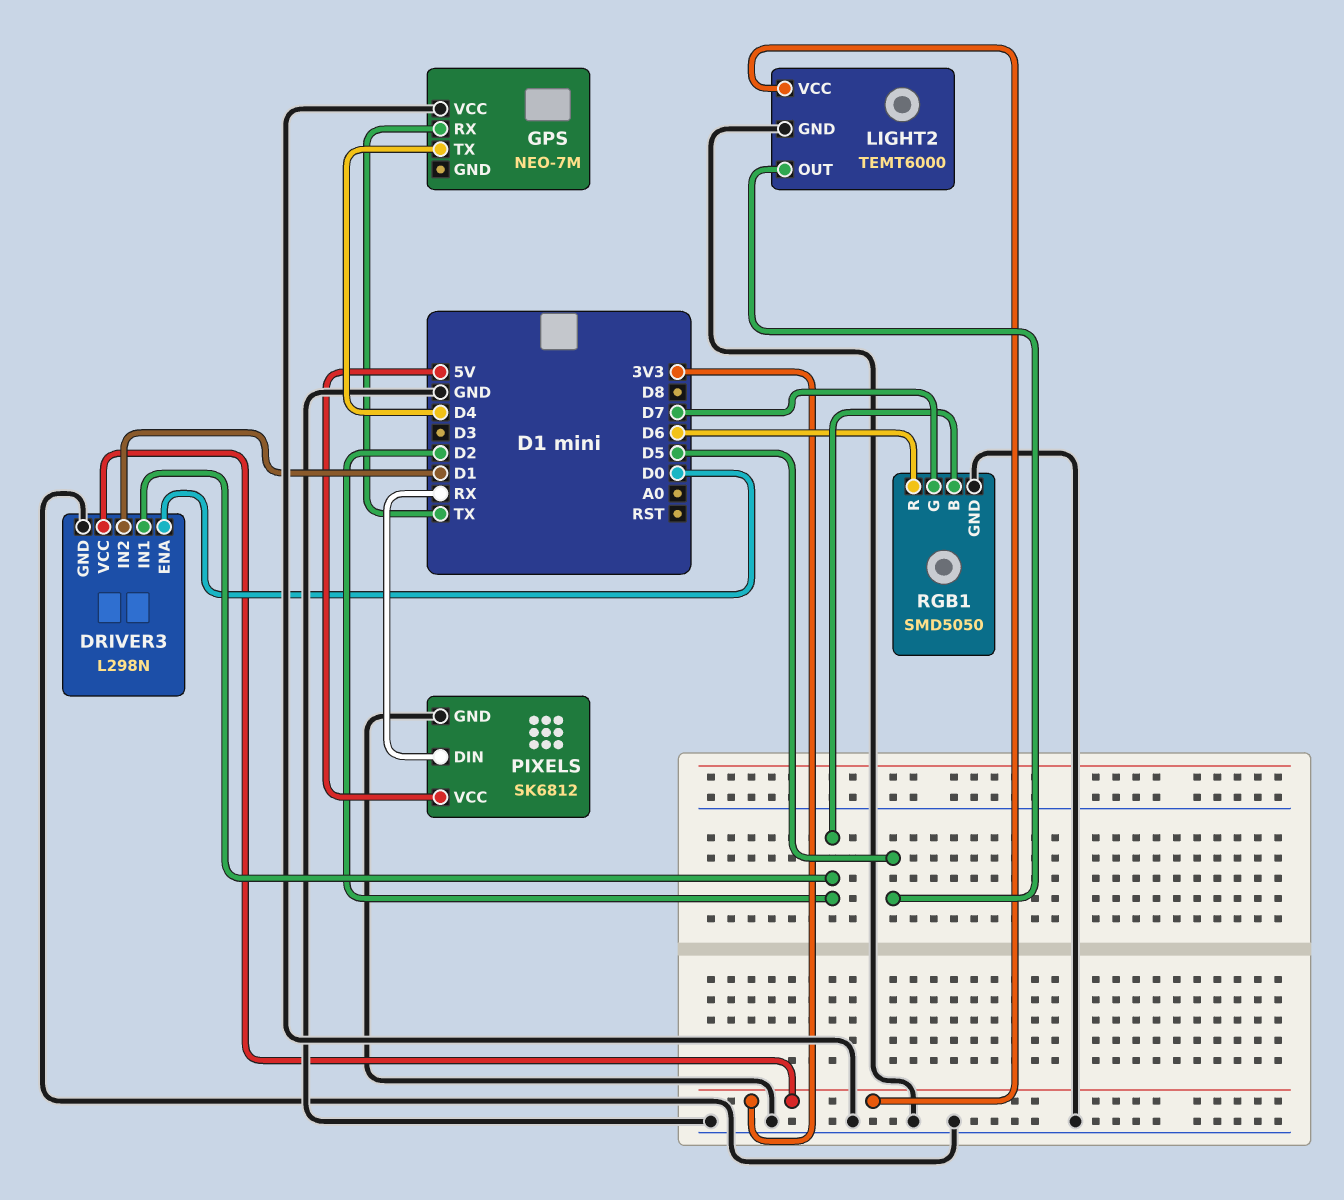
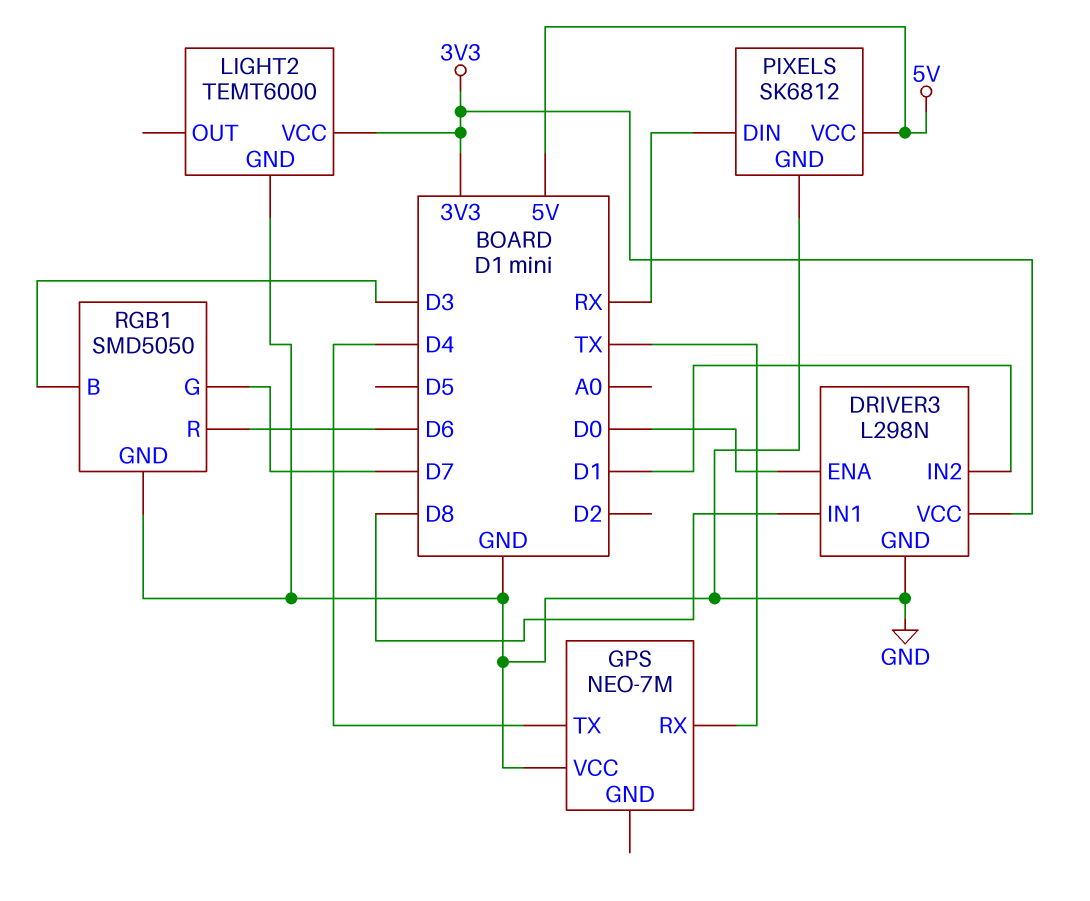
DRIVER3 pin IN1: D2 -> D8
LIGHT2 pin OUT: D5 -> none
RGB1 pin B: D2 -> D3

